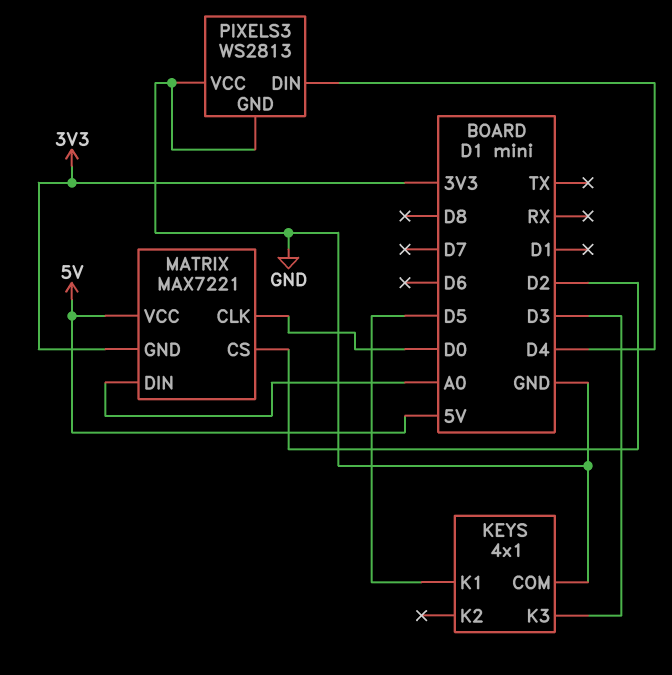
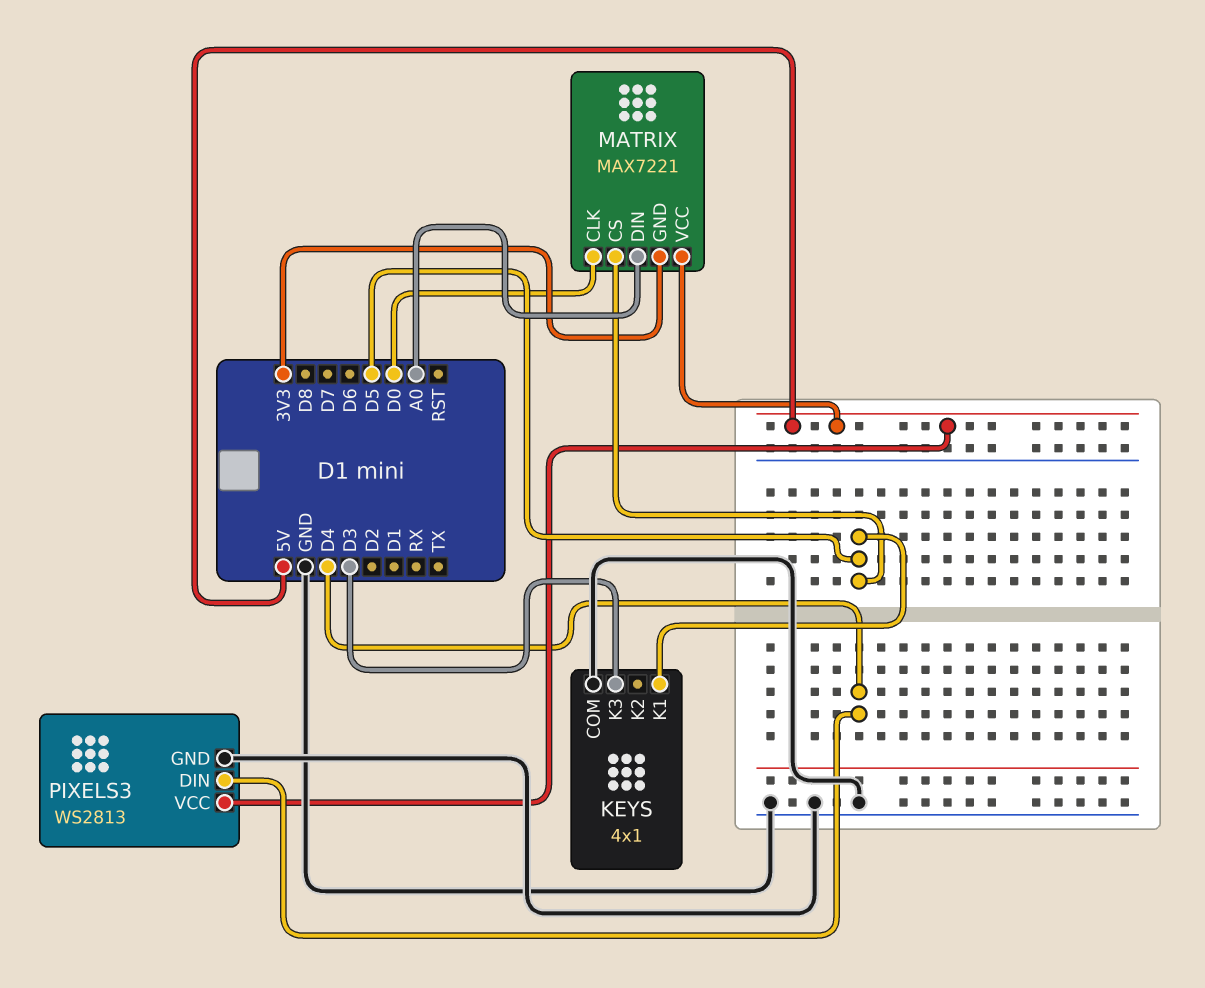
MATRIX pin CS: D2 -> D5
PIXELS3 pin VCC: GND -> 5V

